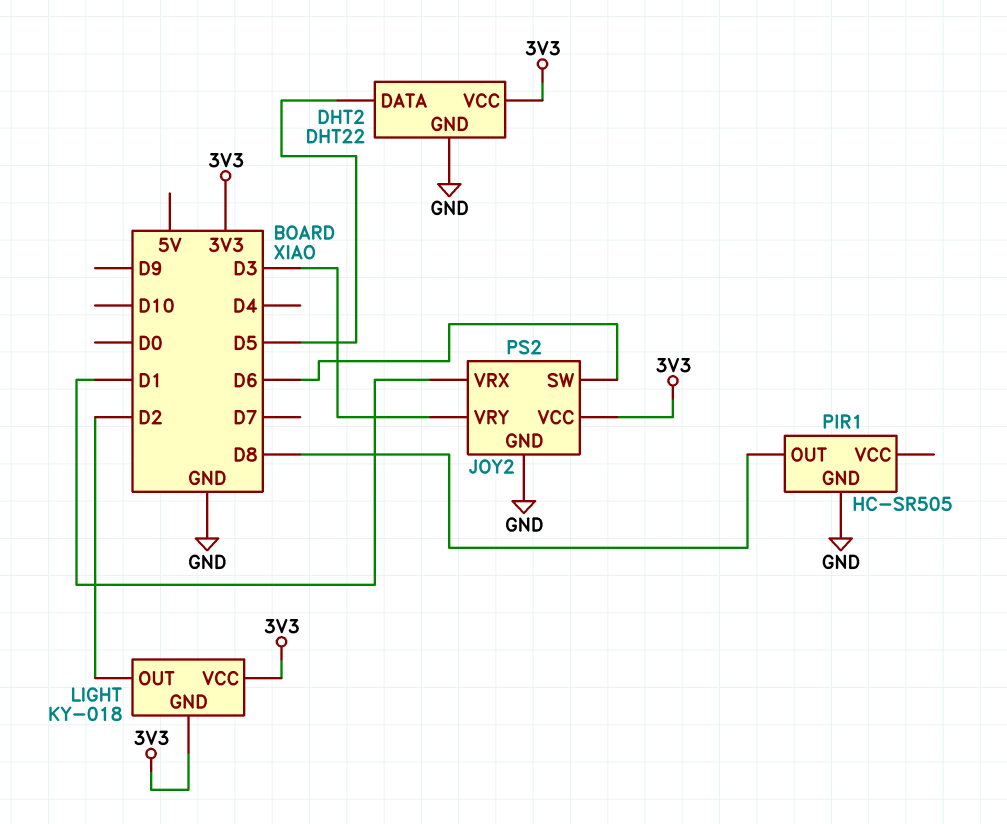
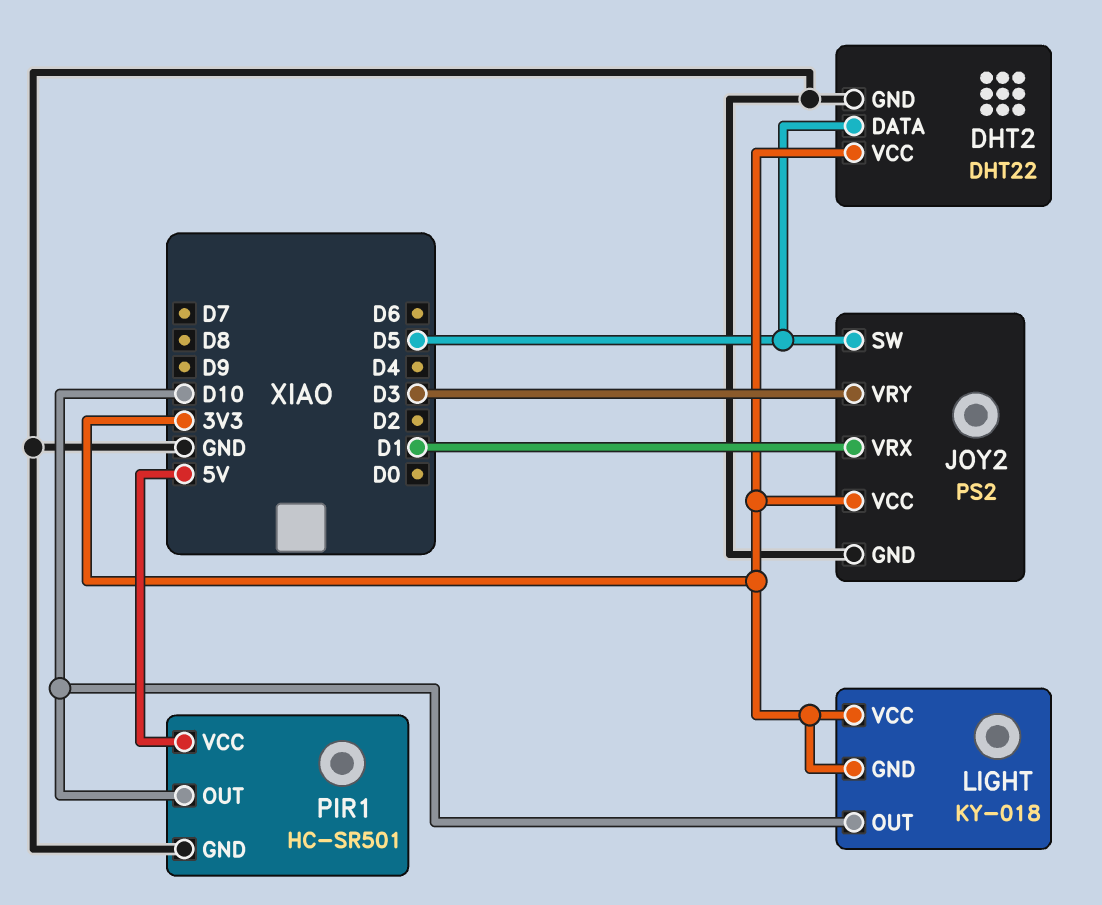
JOY2 pin SW: D6 -> D5
LIGHT pin OUT: D2 -> D10
PIR1: HC-SR505 -> HC-SR501
PIR1 pin OUT: D8 -> D10
PIR1 pin VCC: none -> 5V

